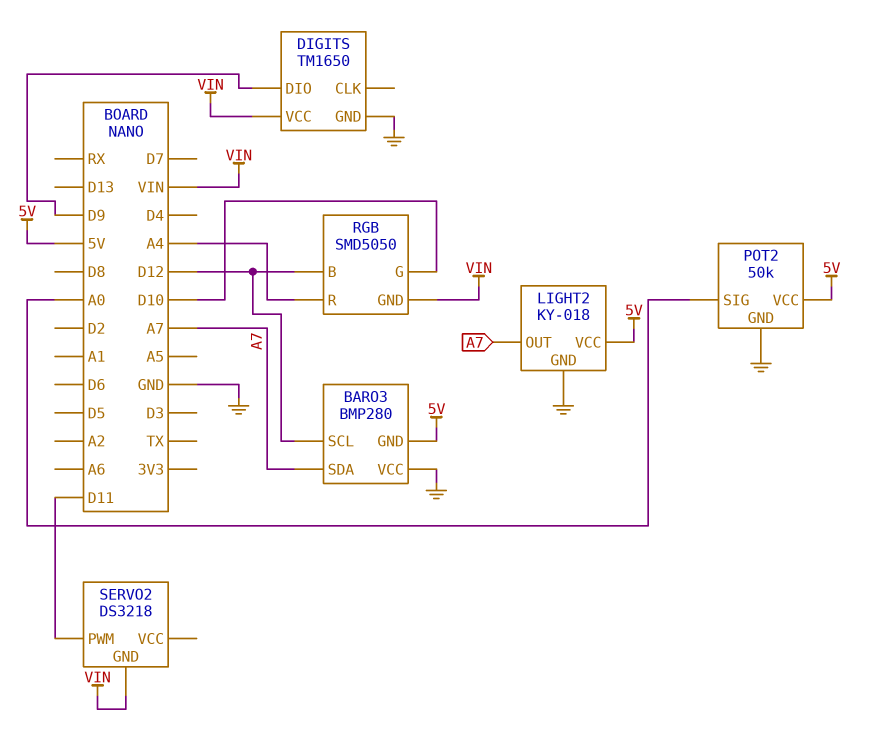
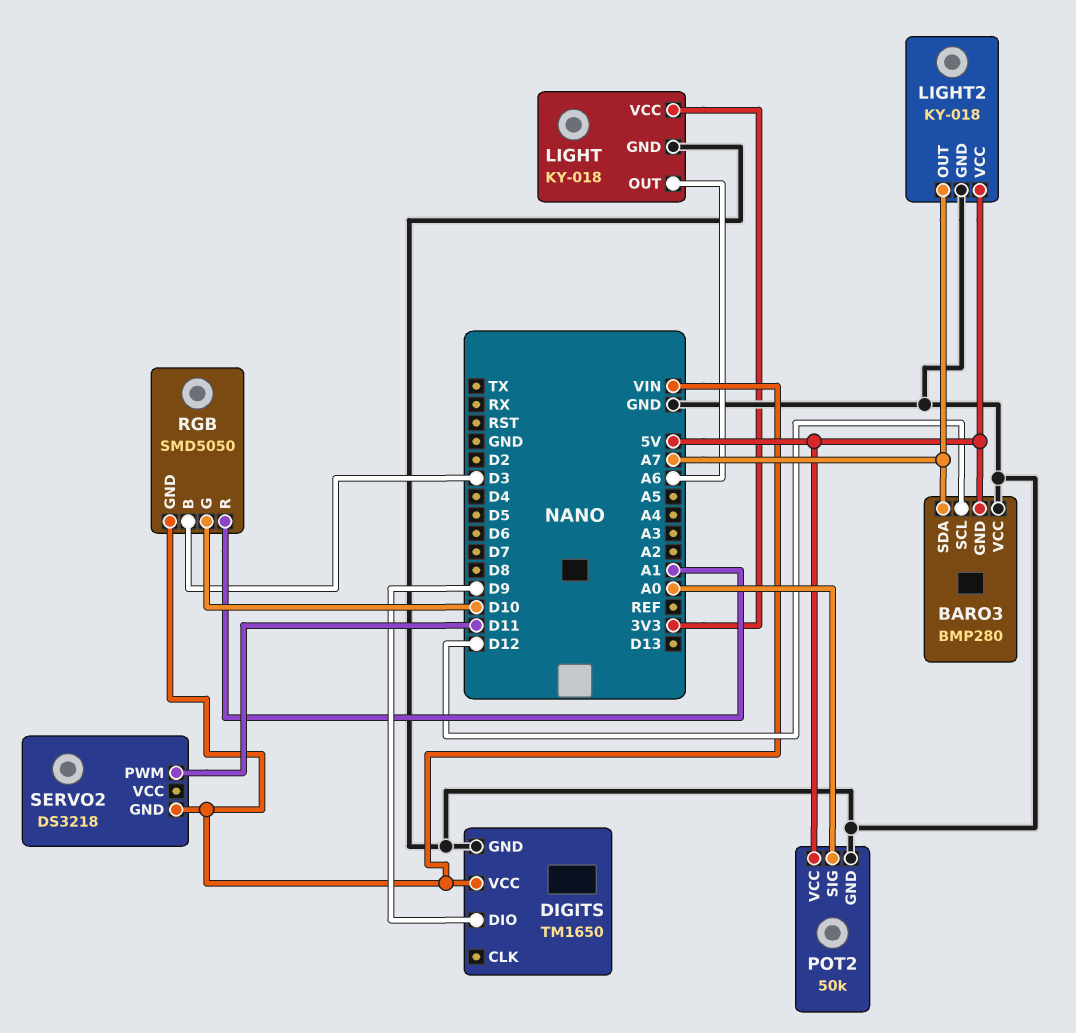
LIGHT: none -> KY-018
LIGHT pin GND: none -> GND
LIGHT pin OUT: none -> A6
LIGHT pin VCC: none -> 3V3
RGB pin B: D12 -> D3
RGB pin R: A4 -> A1

